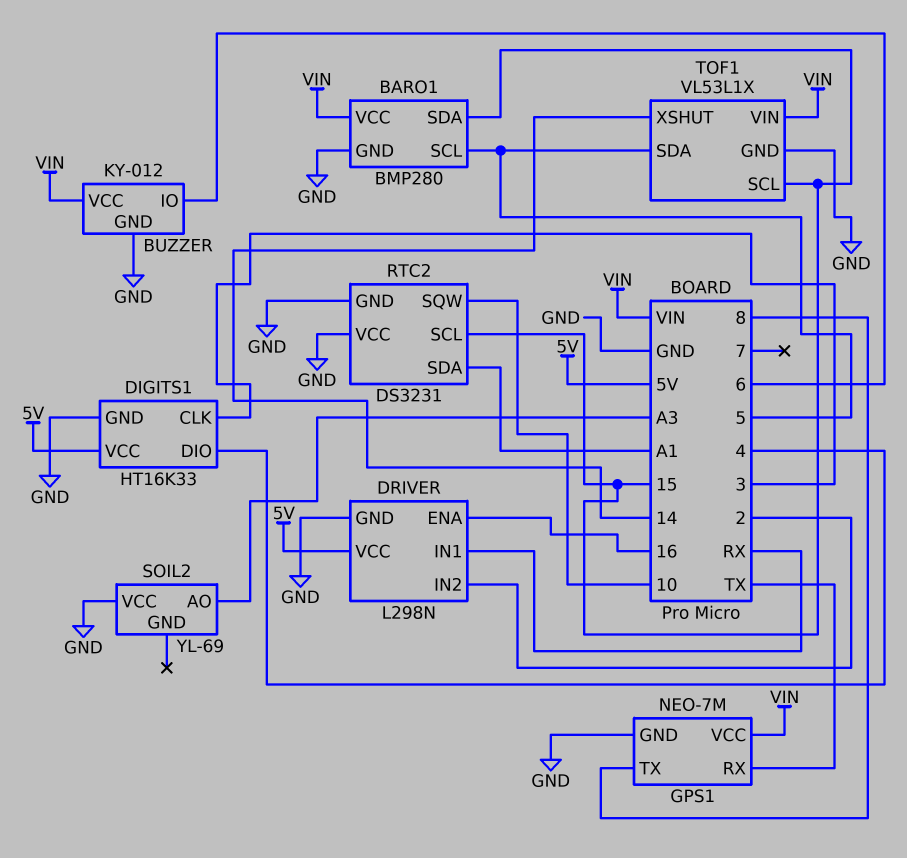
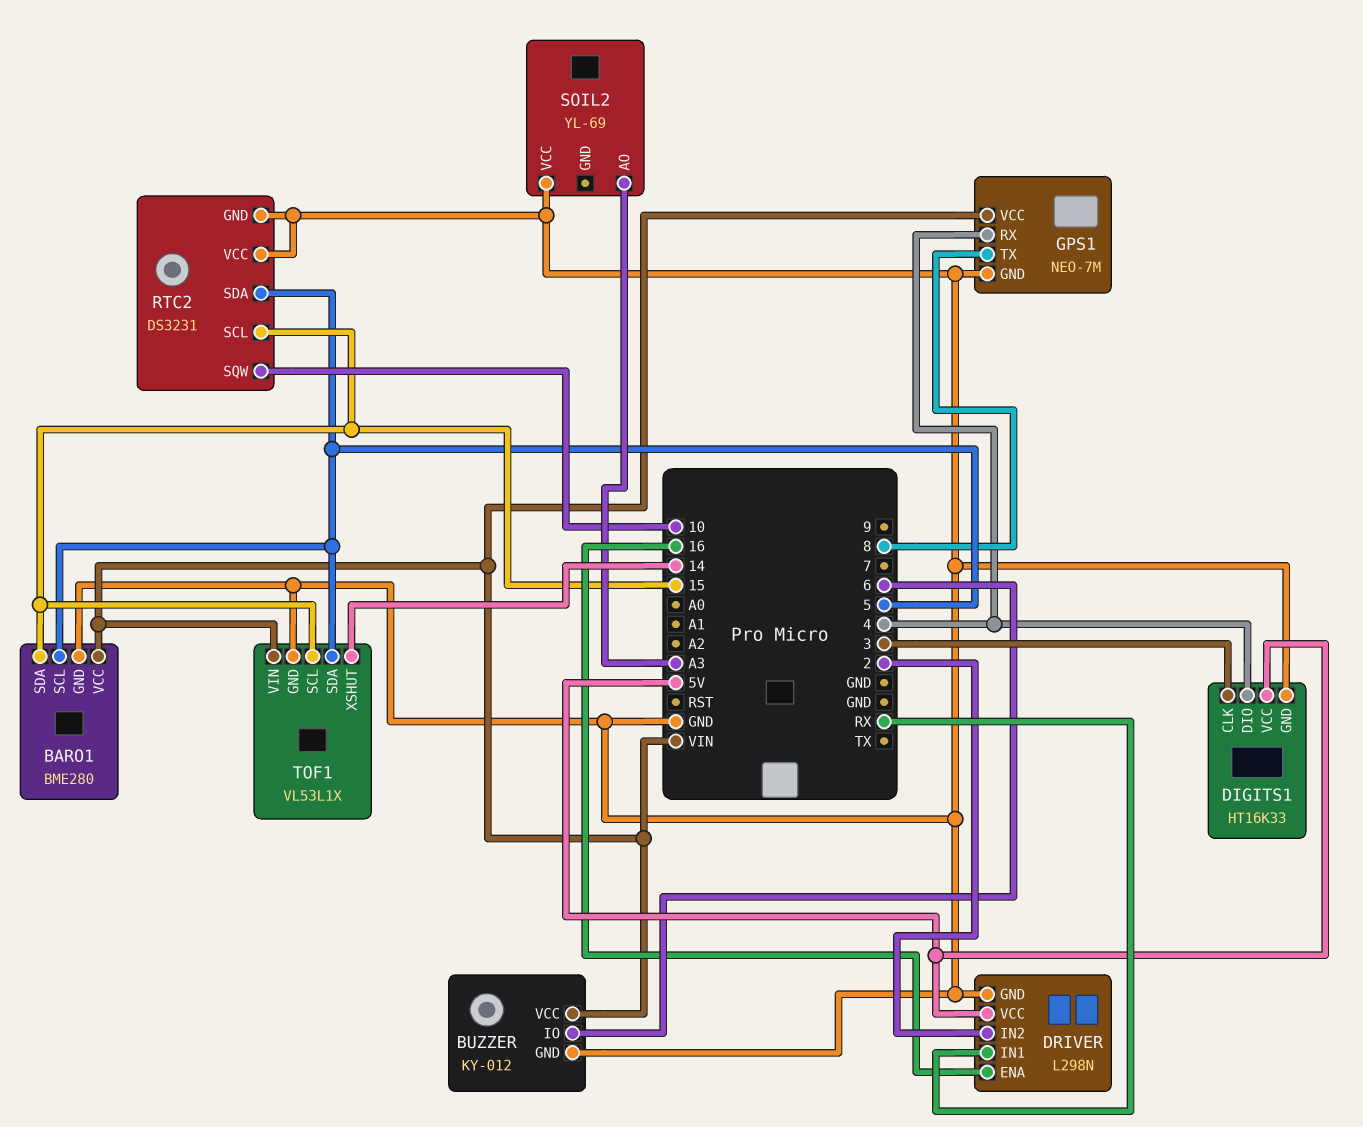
BARO1: BMP280 -> BME280
GPS1 pin RX: TX -> 4
RTC2 pin SDA: A1 -> 5

